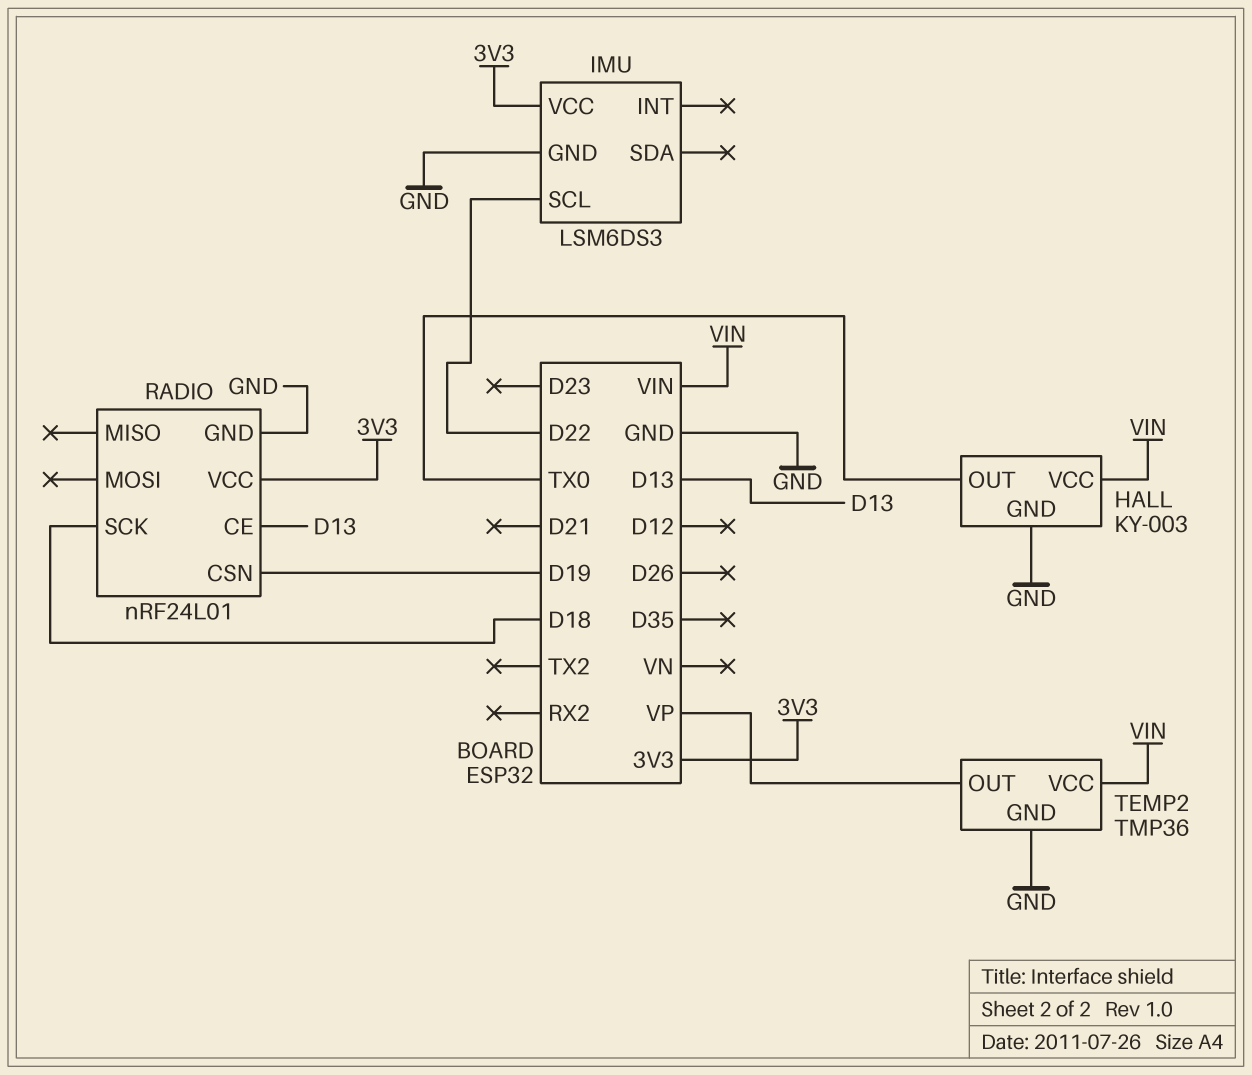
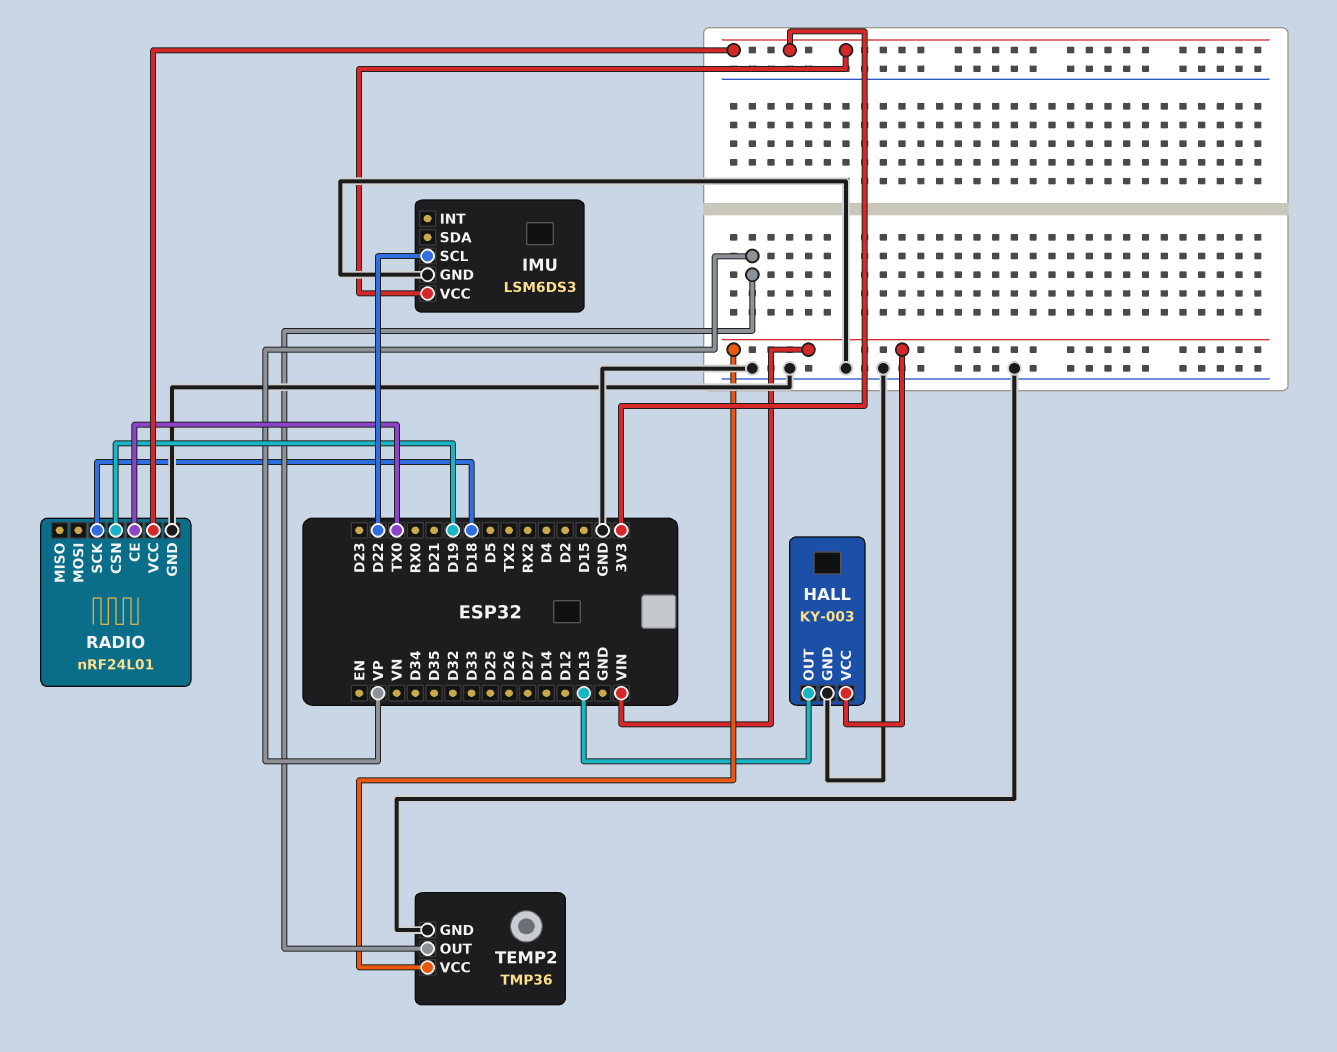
HALL pin OUT: TX0 -> D13
RADIO pin CE: D13 -> TX0

